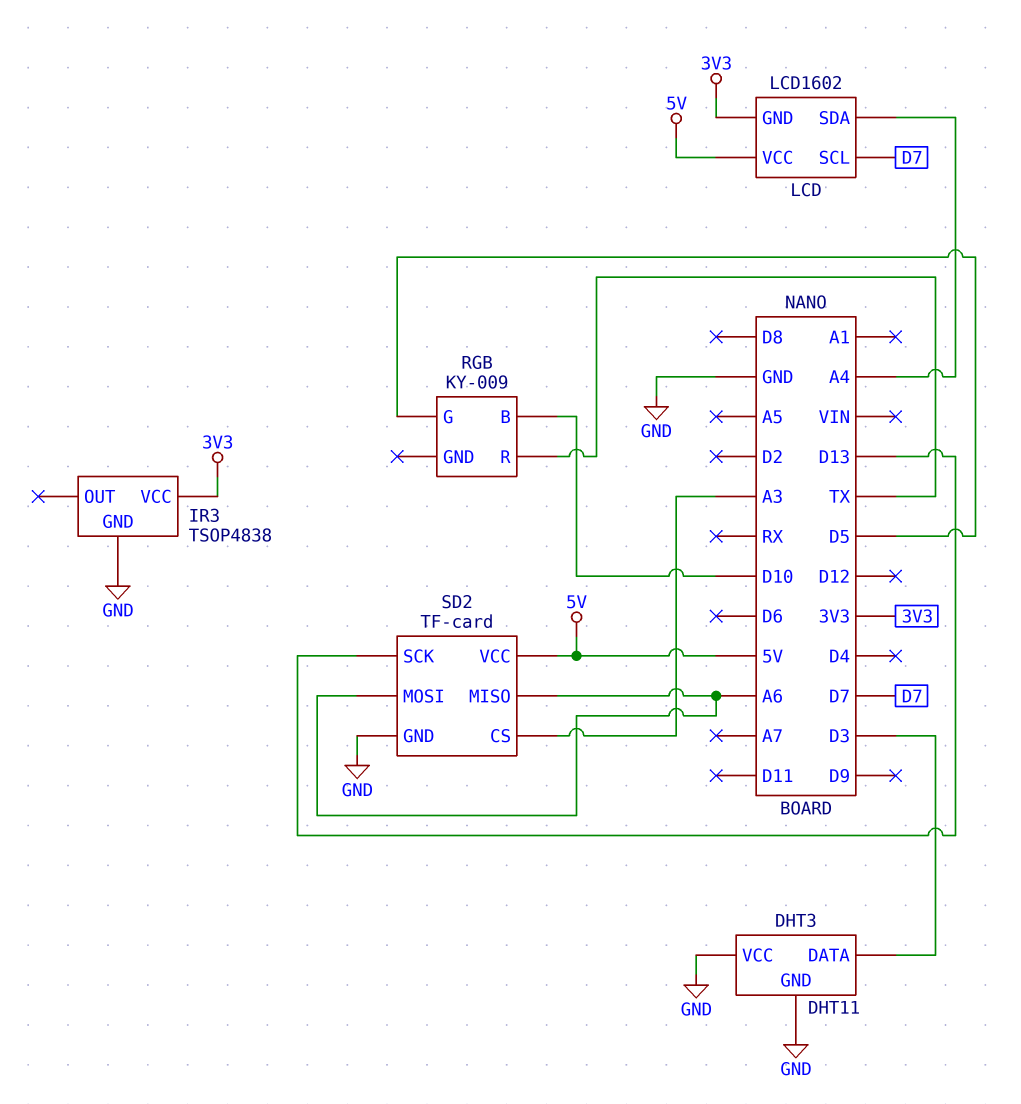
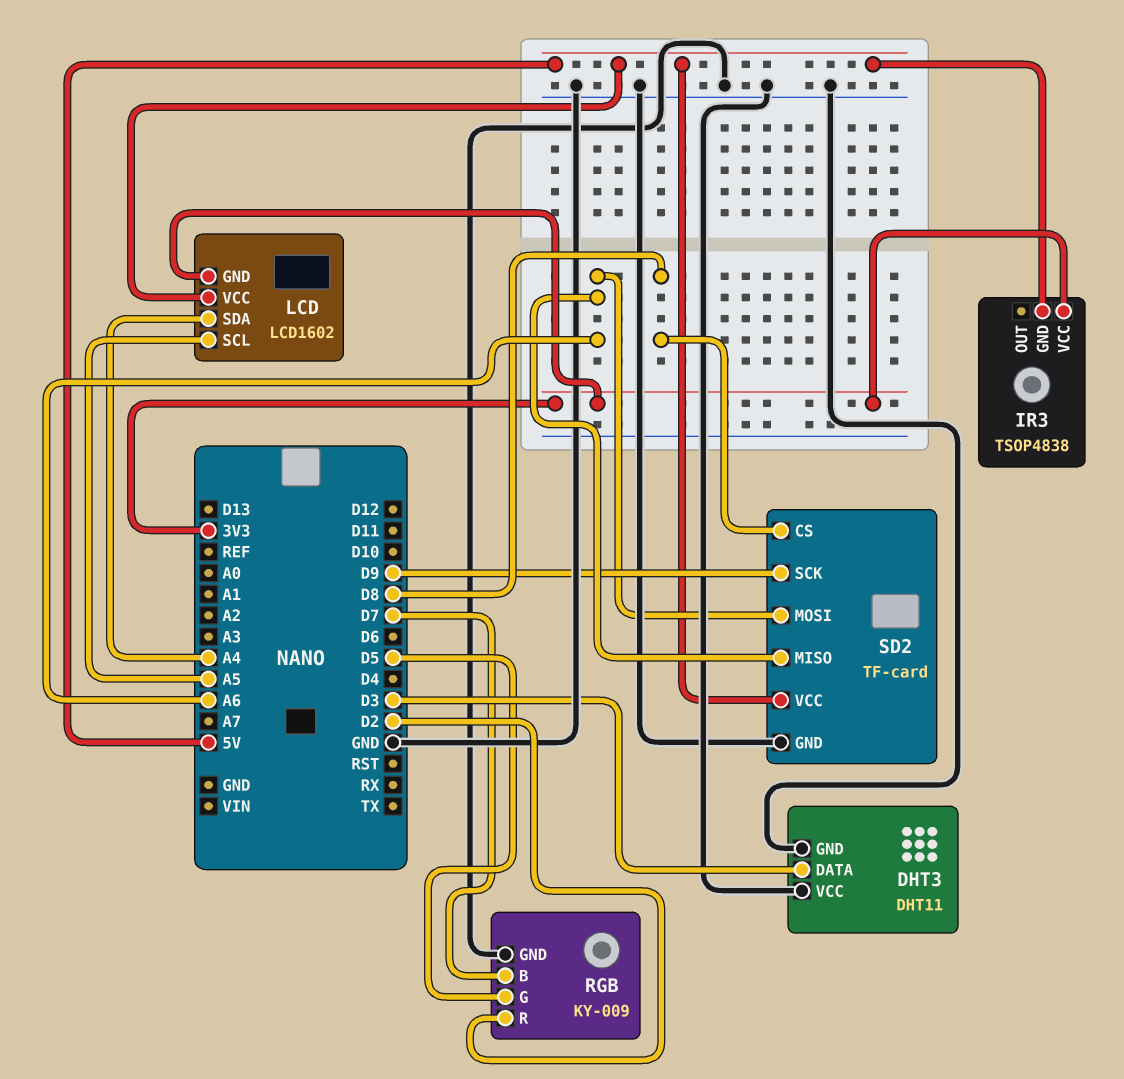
IR3 pin GND: GND -> 5V
LCD pin SCL: D7 -> A5
RGB pin B: D10 -> D7
RGB pin GND: none -> GND
RGB pin R: TX -> D2
SD2 pin CS: A3 -> D8
SD2 pin SCK: D13 -> D9

